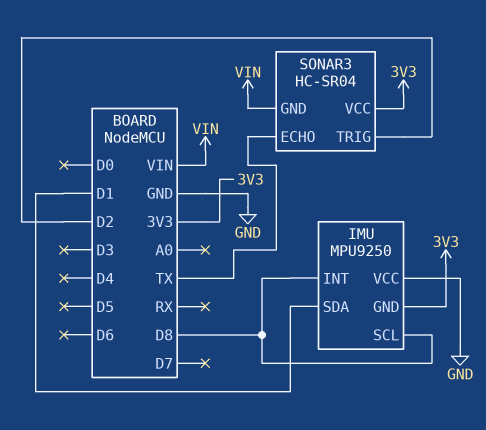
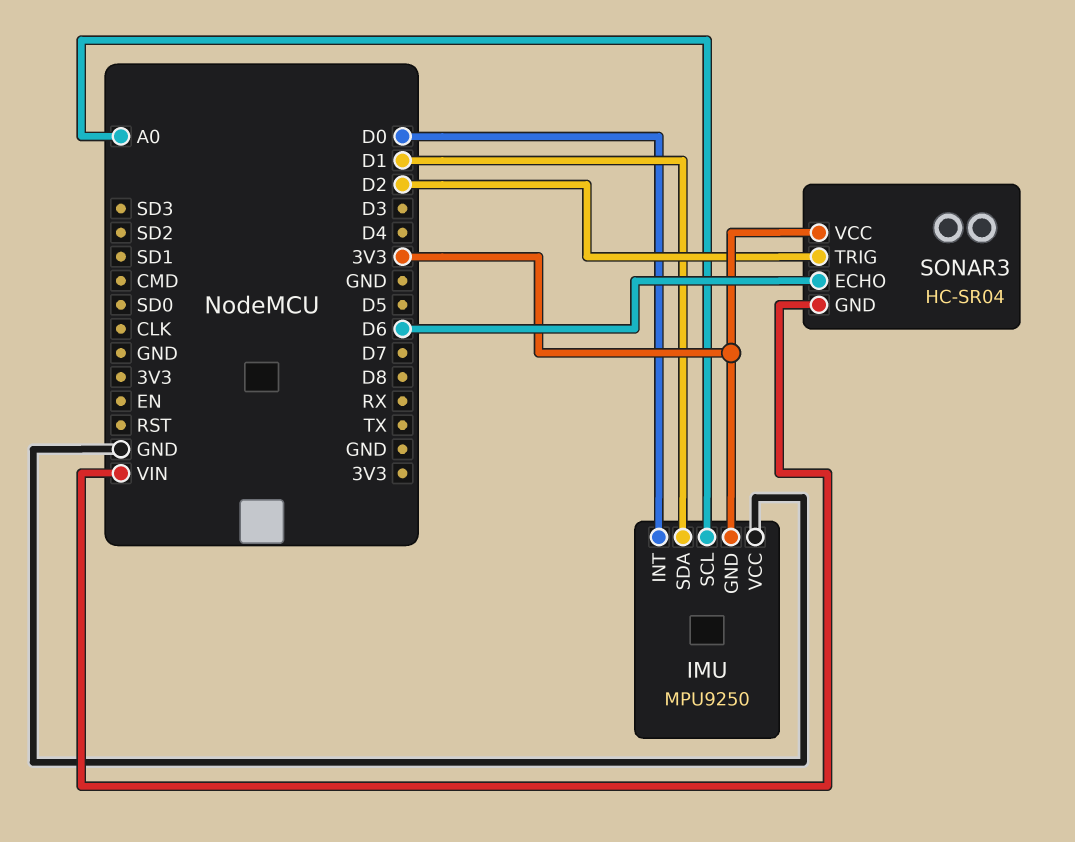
IMU pin INT: D8 -> D0
IMU pin SCL: D8 -> A0
SONAR3 pin ECHO: TX -> D6

